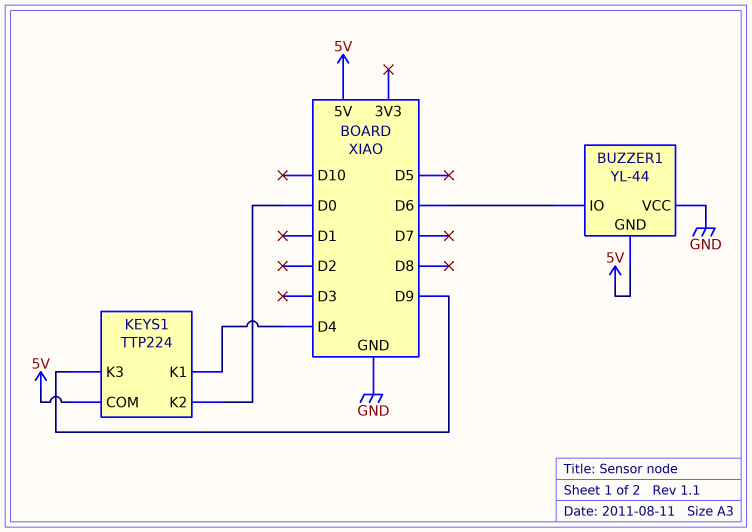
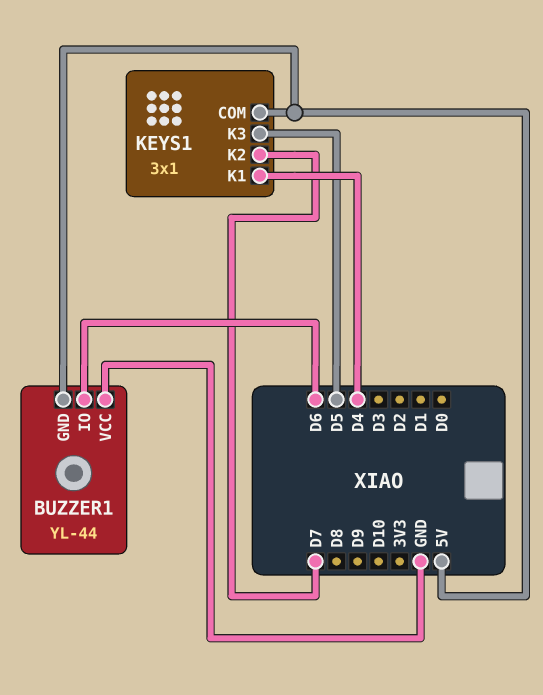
KEYS1: TTP224 -> 3x1
KEYS1 pin K2: D0 -> D7
KEYS1 pin K3: D9 -> D5

